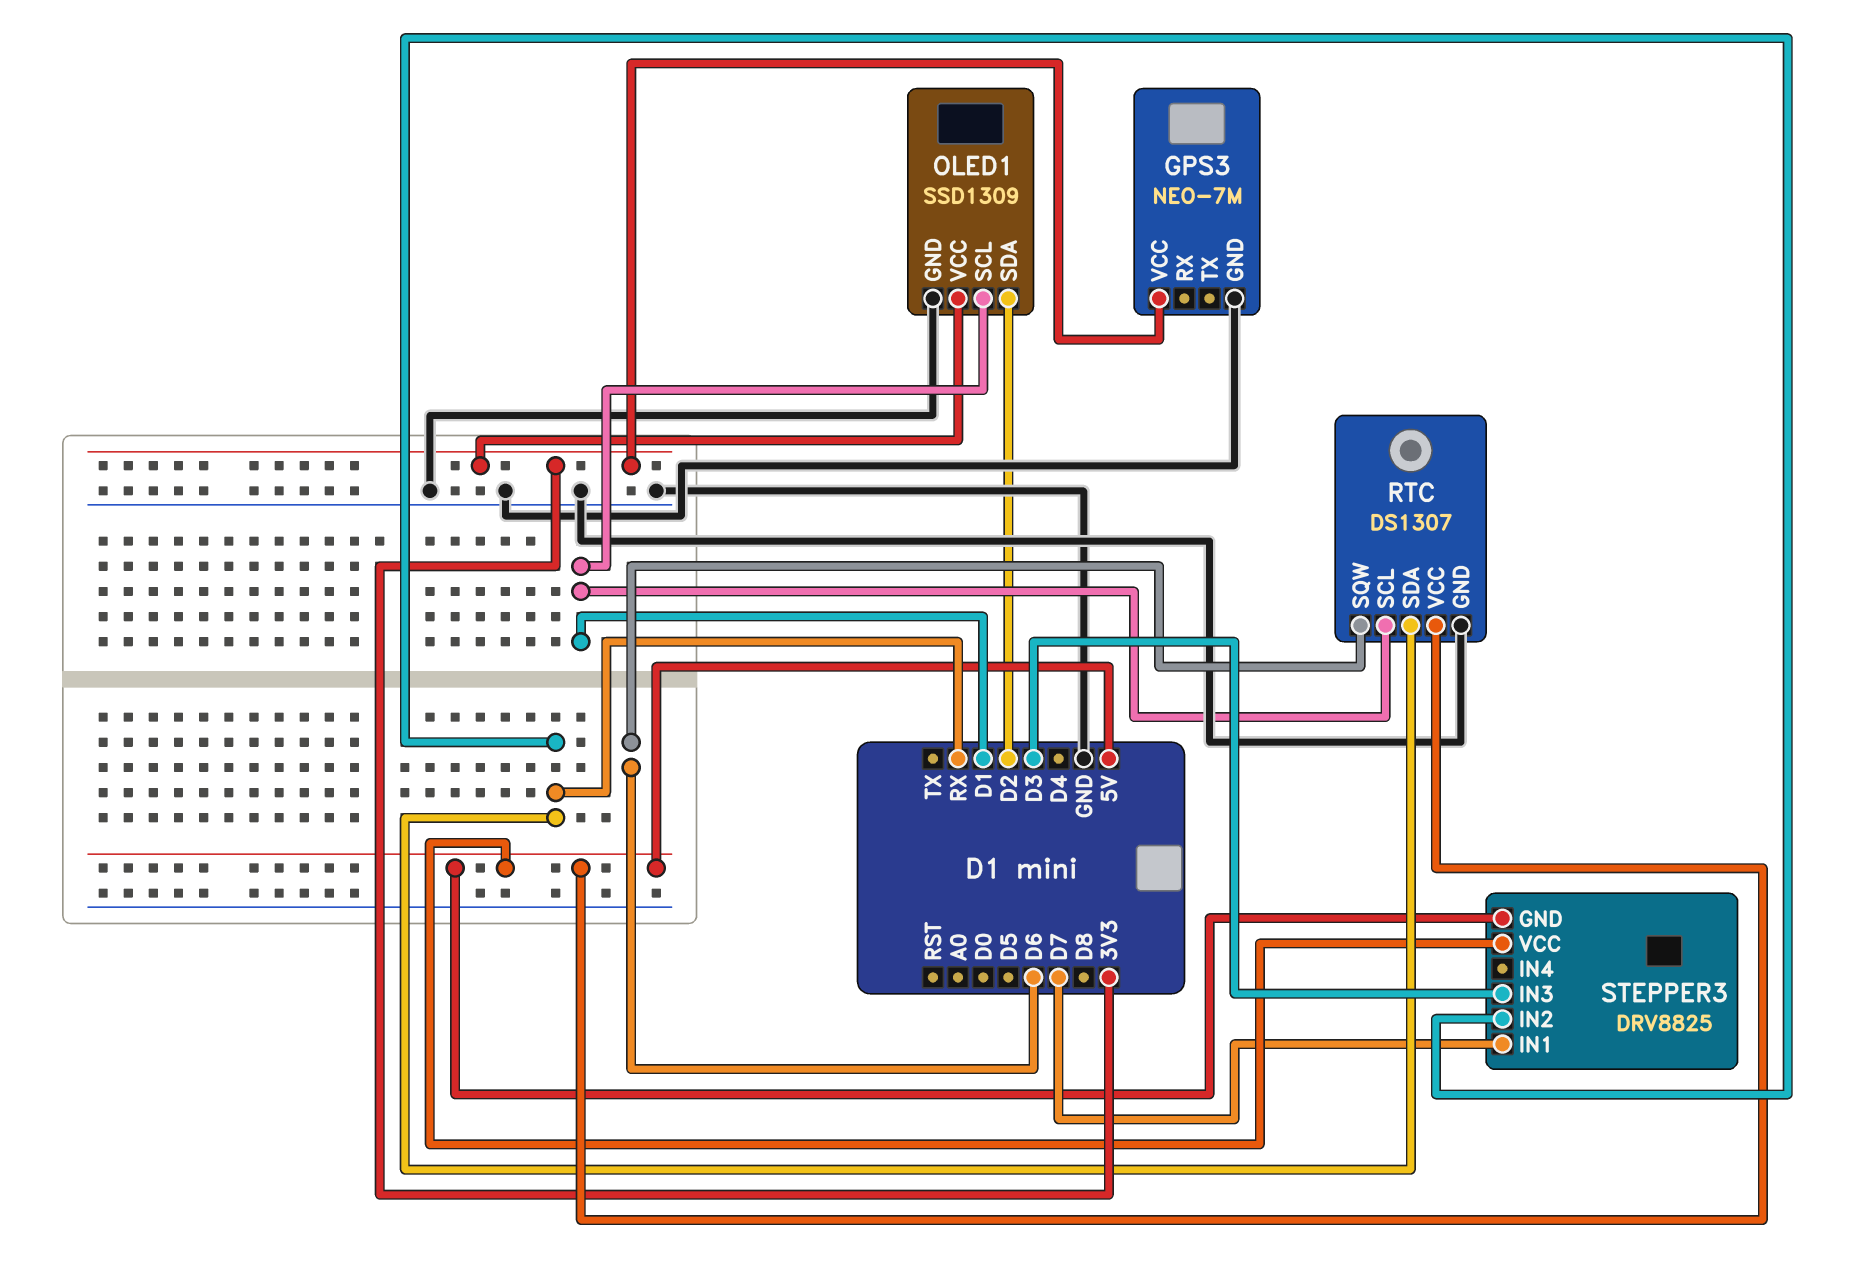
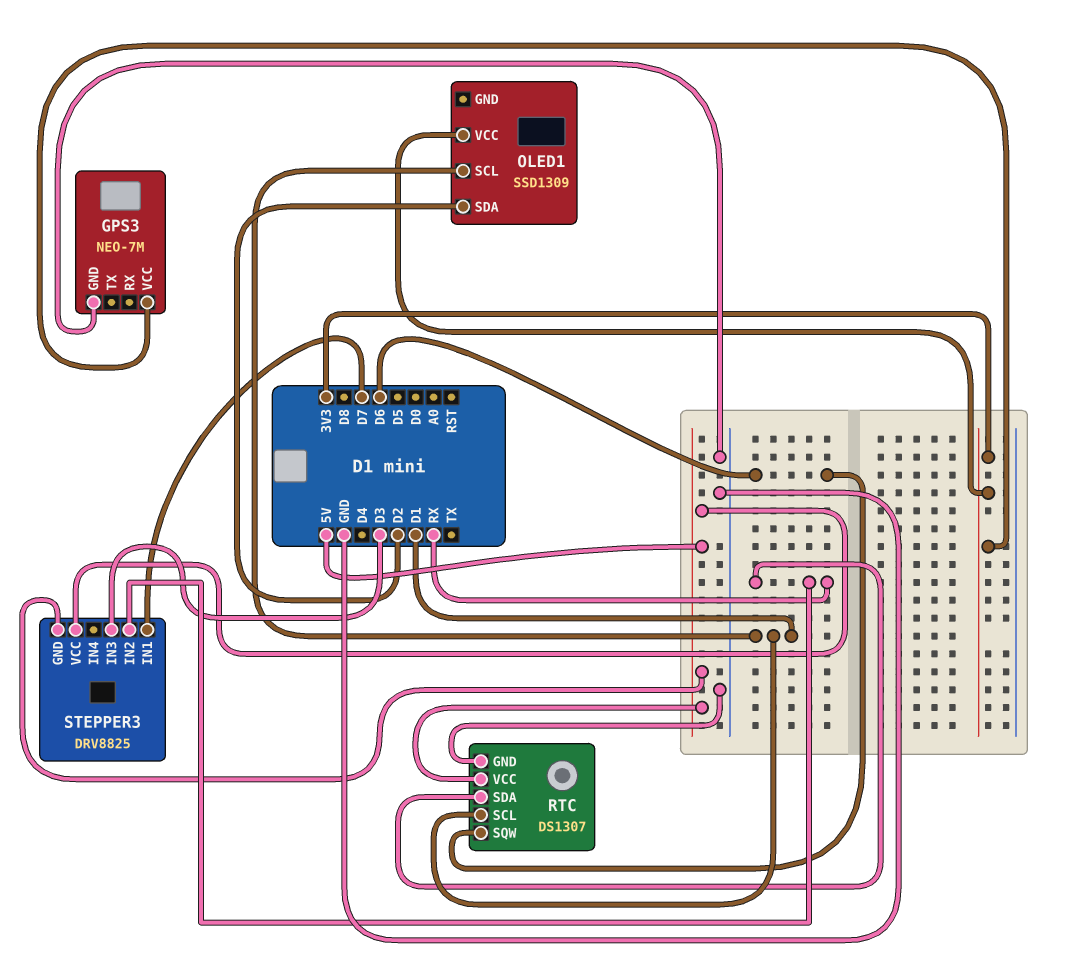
OLED1 pin GND: GND -> none

